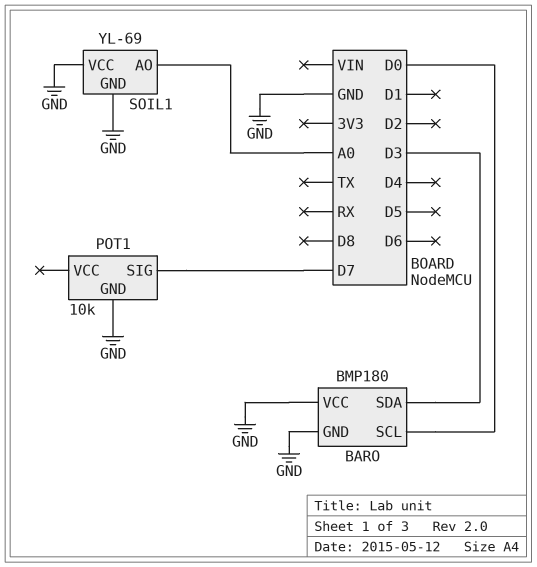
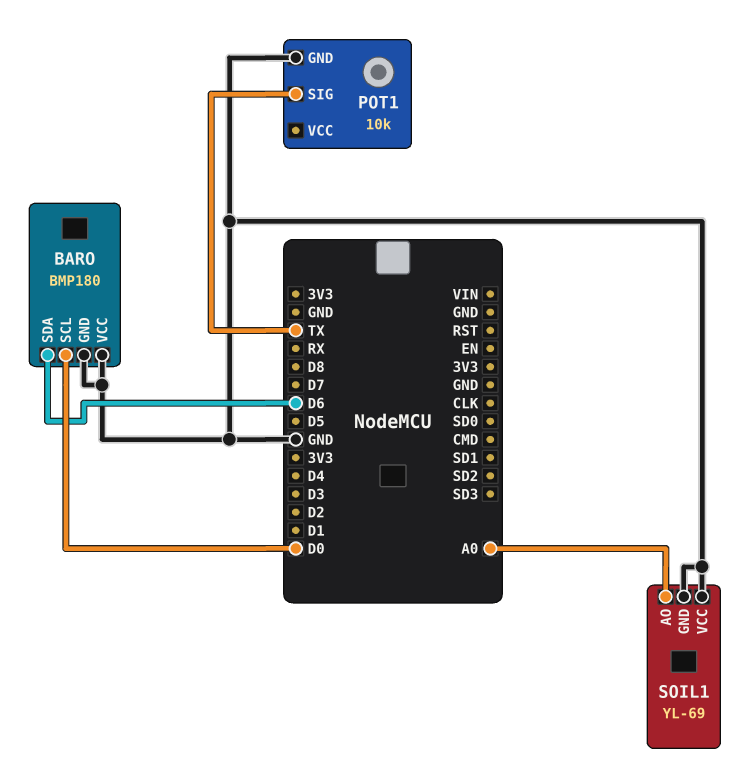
BARO pin SDA: D3 -> D6
POT1 pin SIG: D7 -> TX

